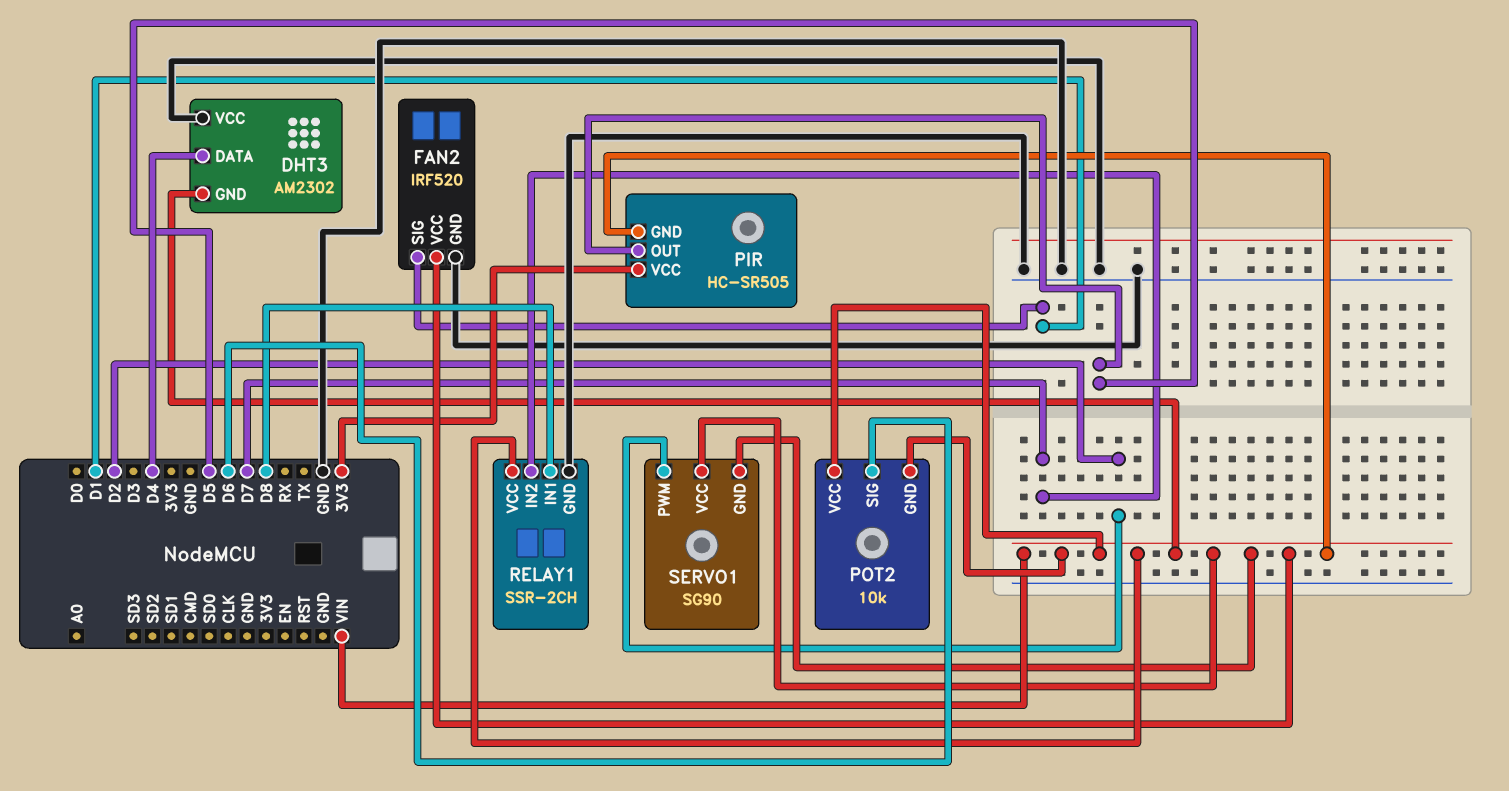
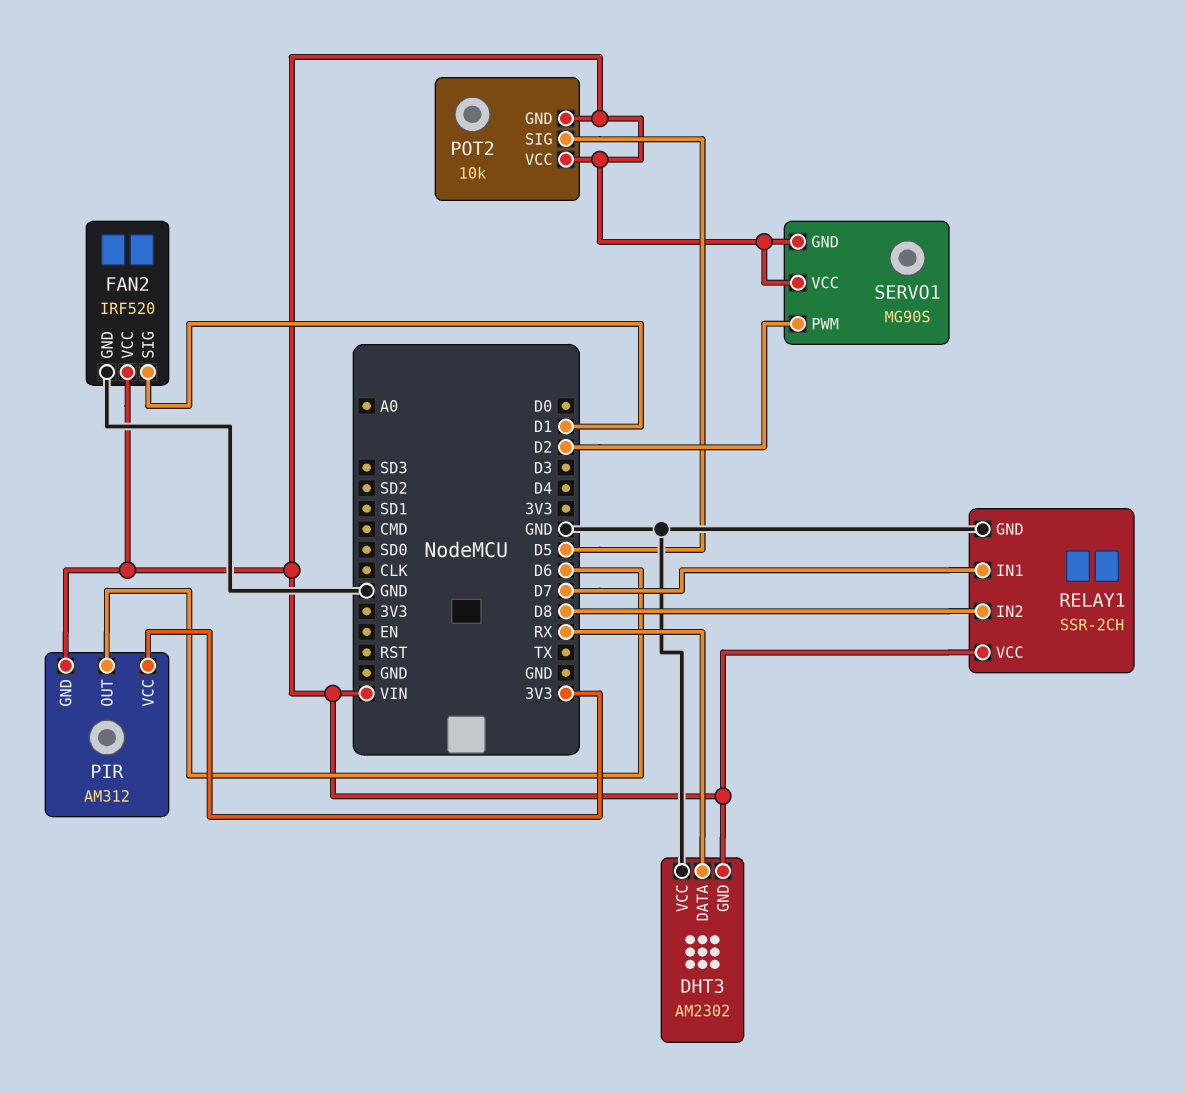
DHT3 pin DATA: D4 -> RX
PIR: HC-SR505 -> AM312
PIR pin OUT: D5 -> D6
POT2 pin SIG: D6 -> D5
RELAY1 pin IN1: D8 -> D7
RELAY1 pin IN2: D7 -> D8
SERVO1: SG90 -> MG90S

